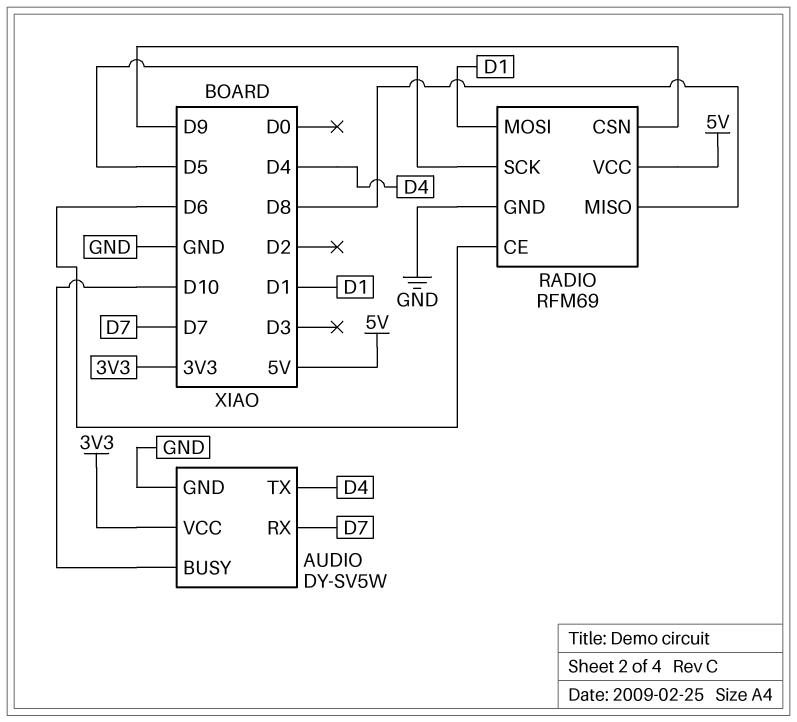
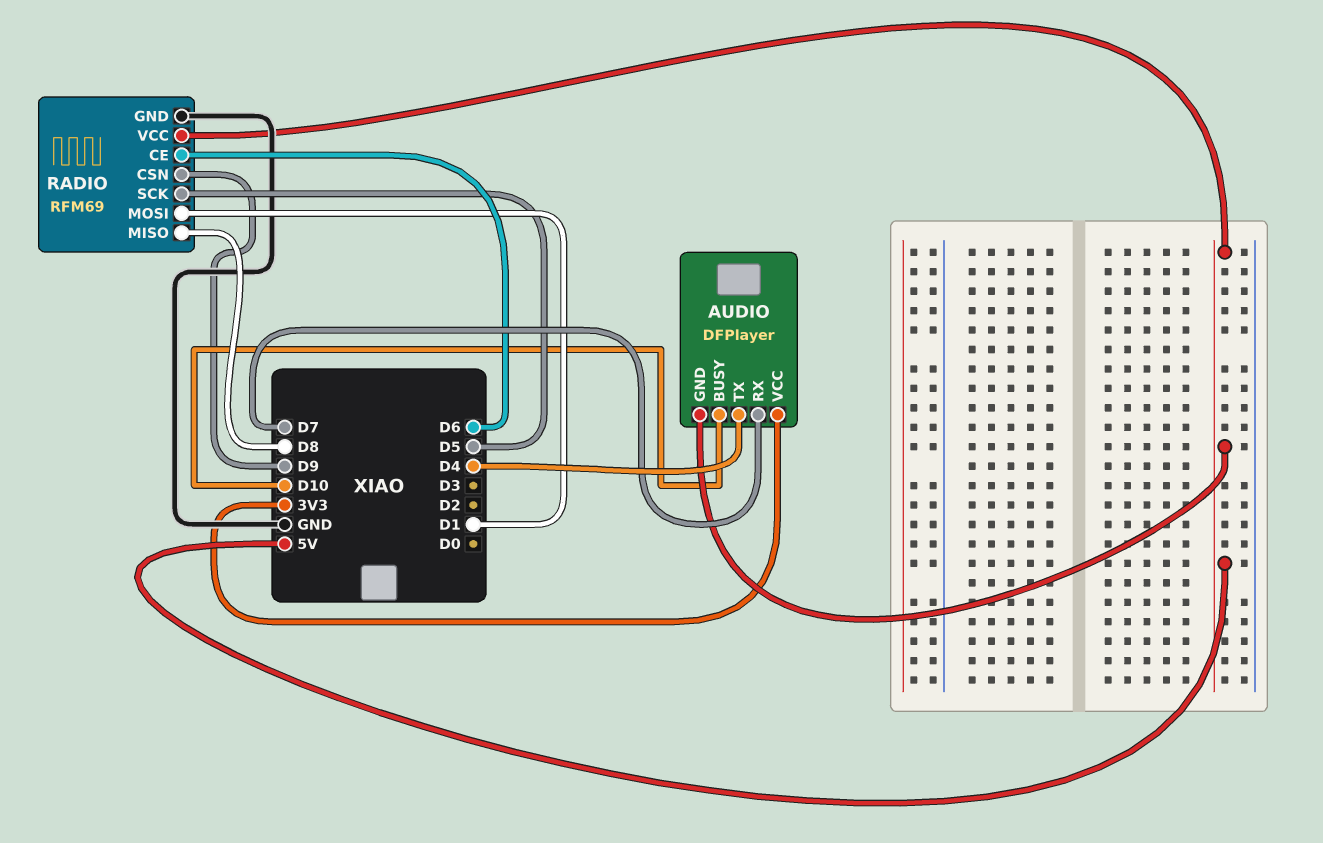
AUDIO: DY-SV5W -> DFPlayer
AUDIO pin GND: GND -> 5V

